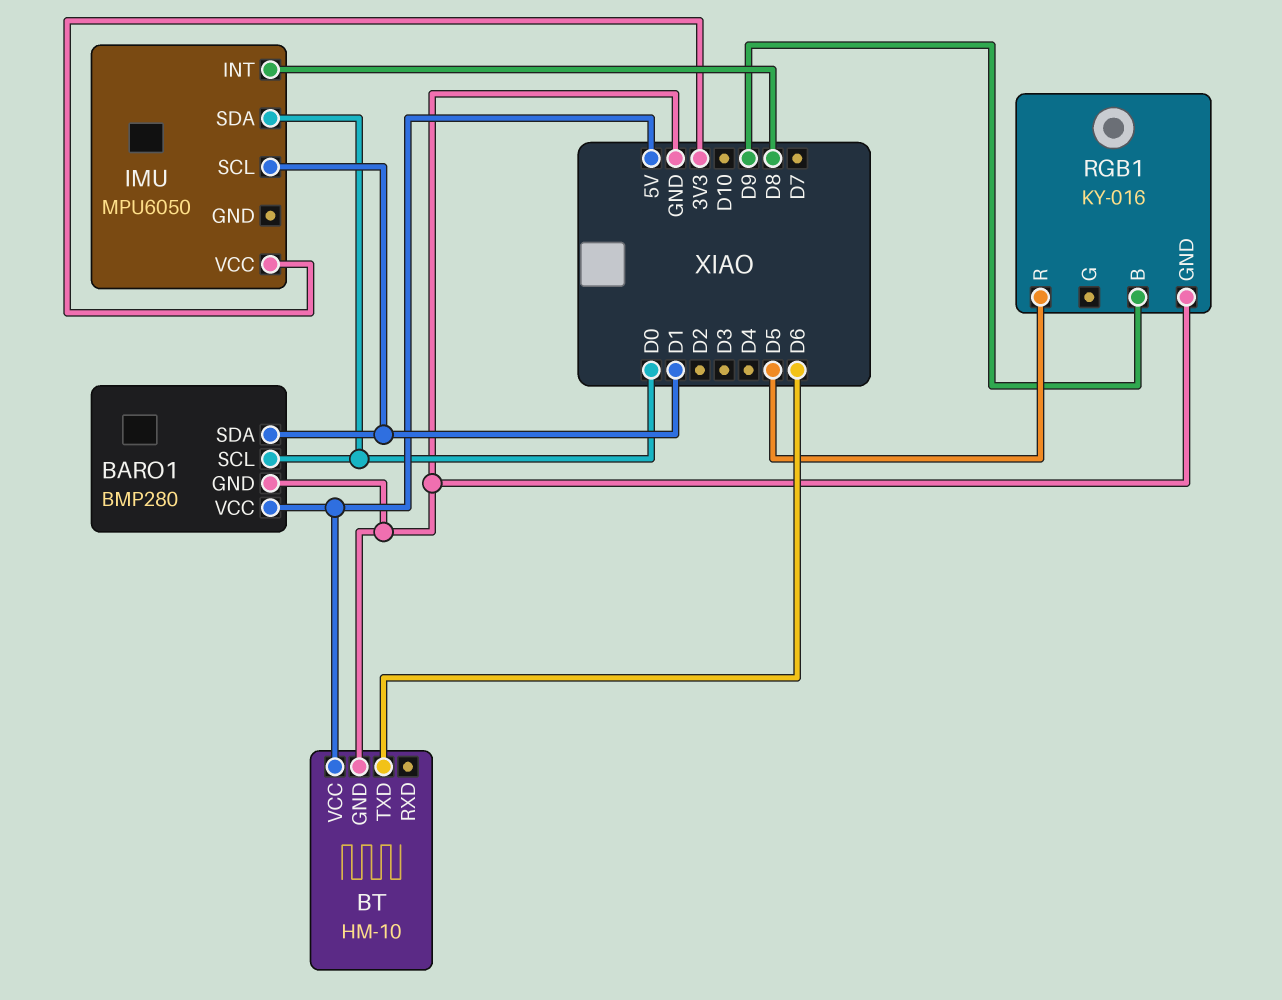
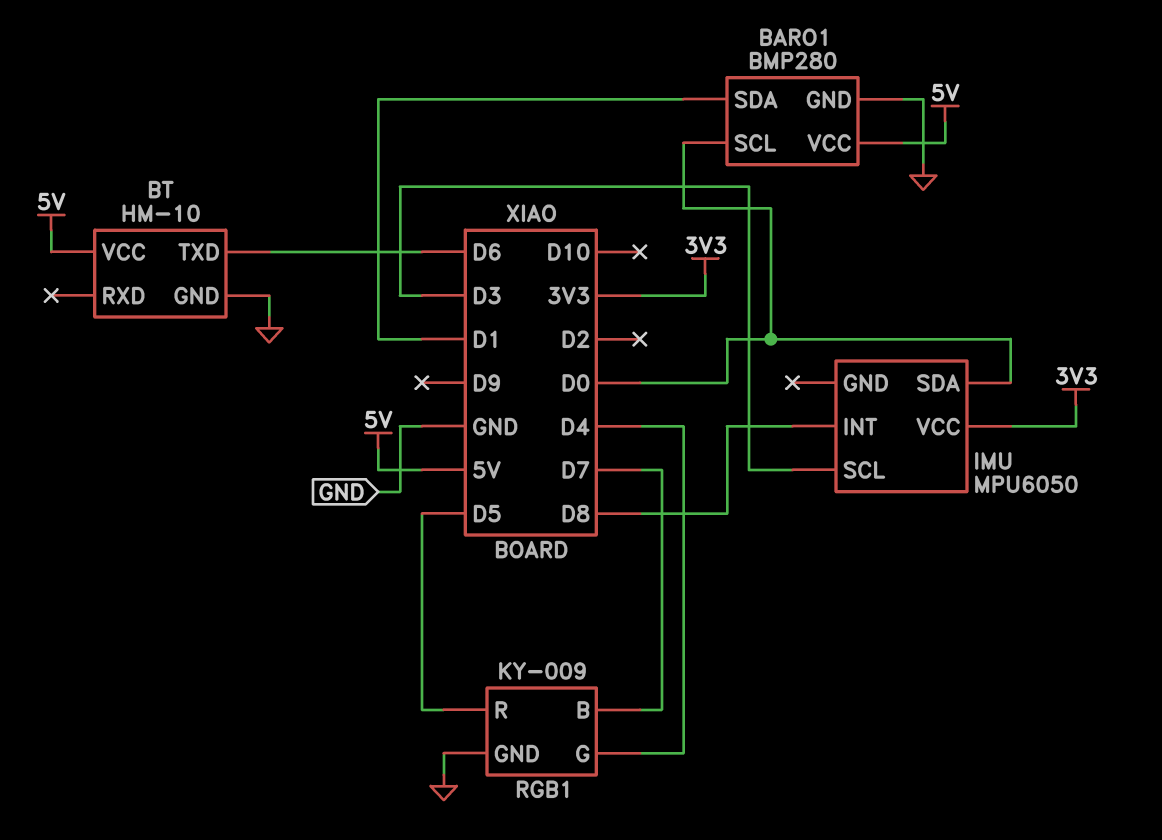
IMU pin SCL: D1 -> D3
RGB1: KY-016 -> KY-009
RGB1 pin B: D9 -> D7
RGB1 pin G: none -> D4

